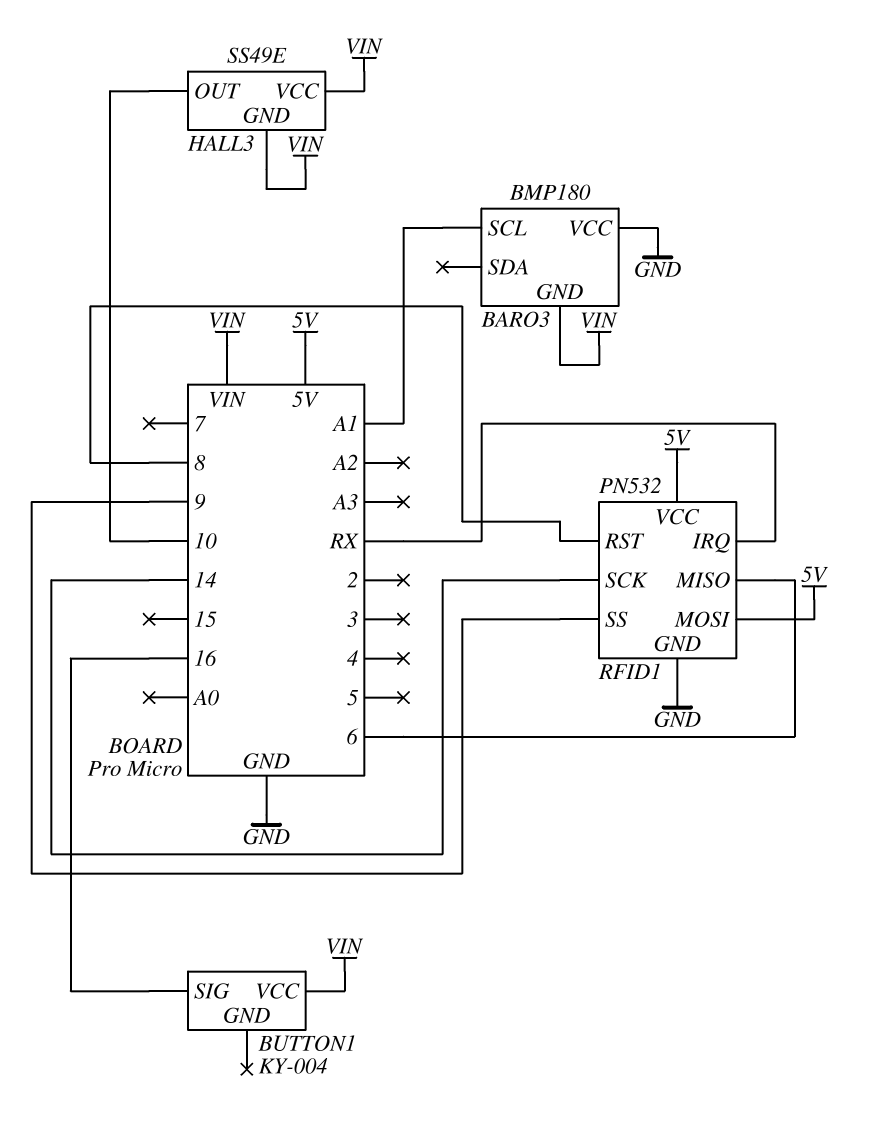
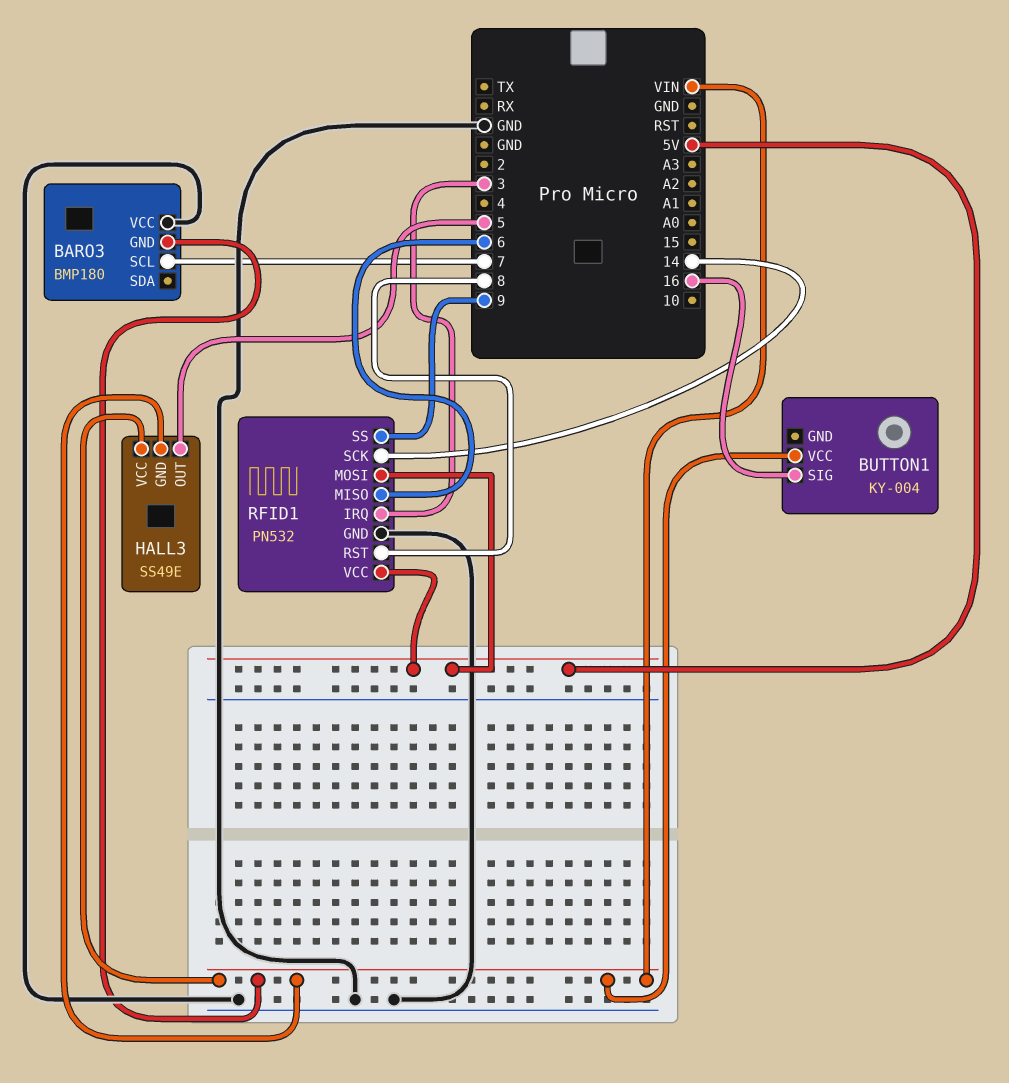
BARO3 pin SCL: A1 -> 7
HALL3 pin OUT: 10 -> 5
RFID1 pin IRQ: RX -> 3

